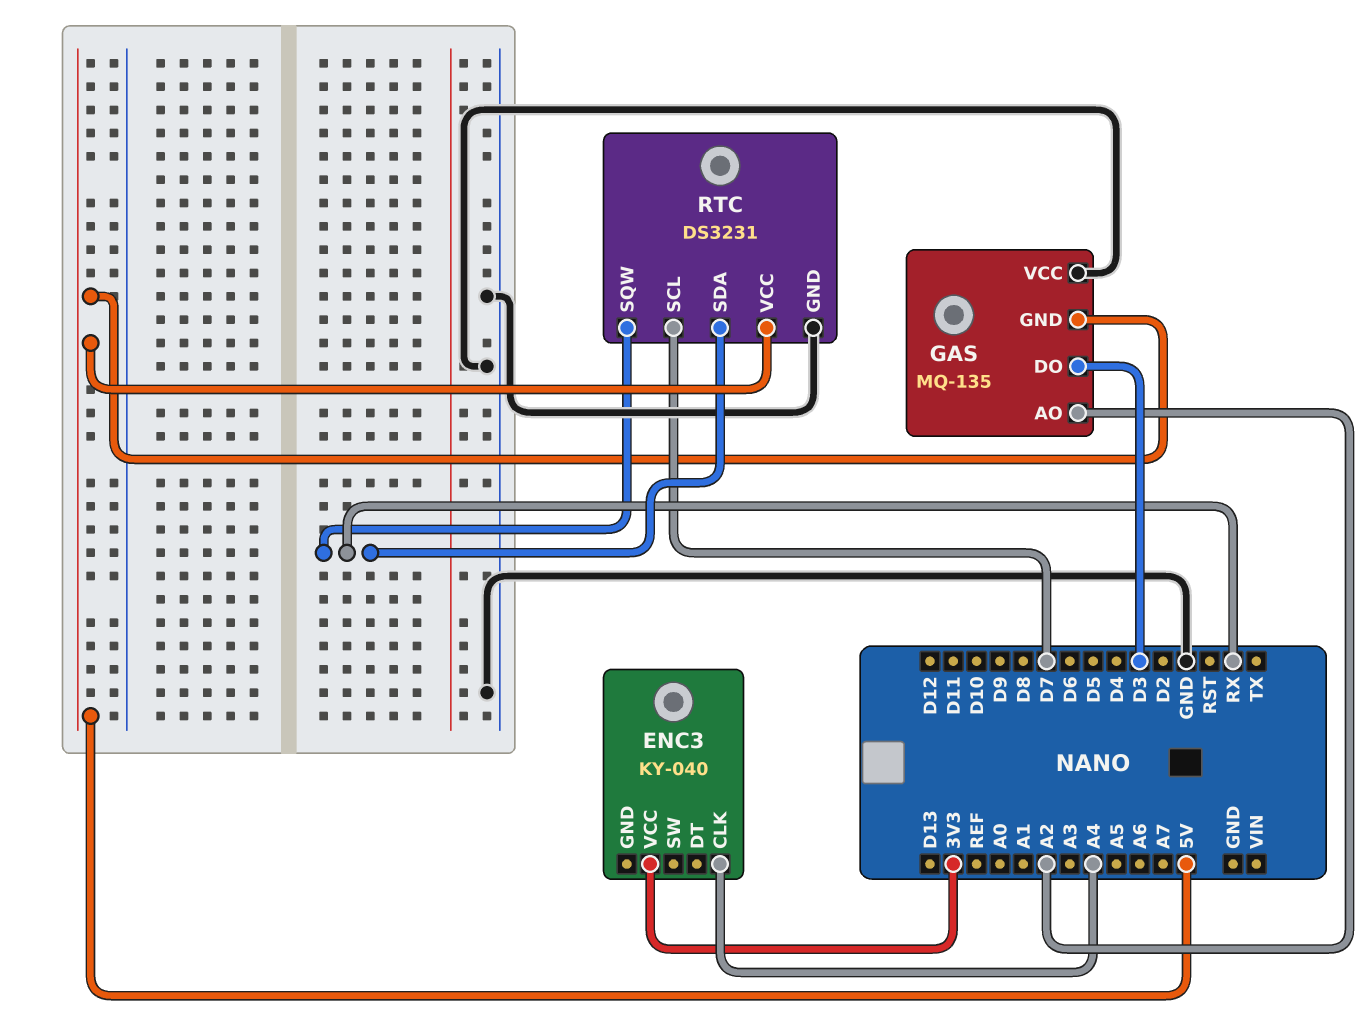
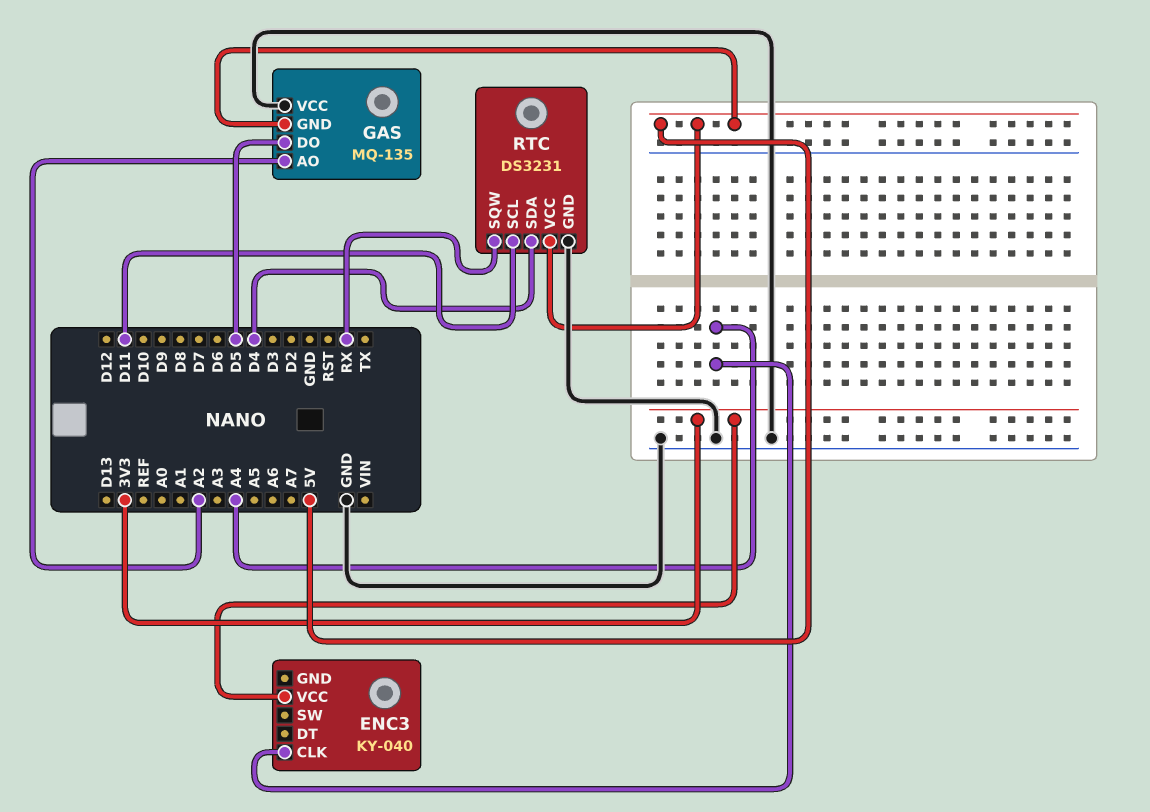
GAS pin DO: D3 -> D5
RTC pin SCL: D7 -> D11
RTC pin SDA: RX -> D4

